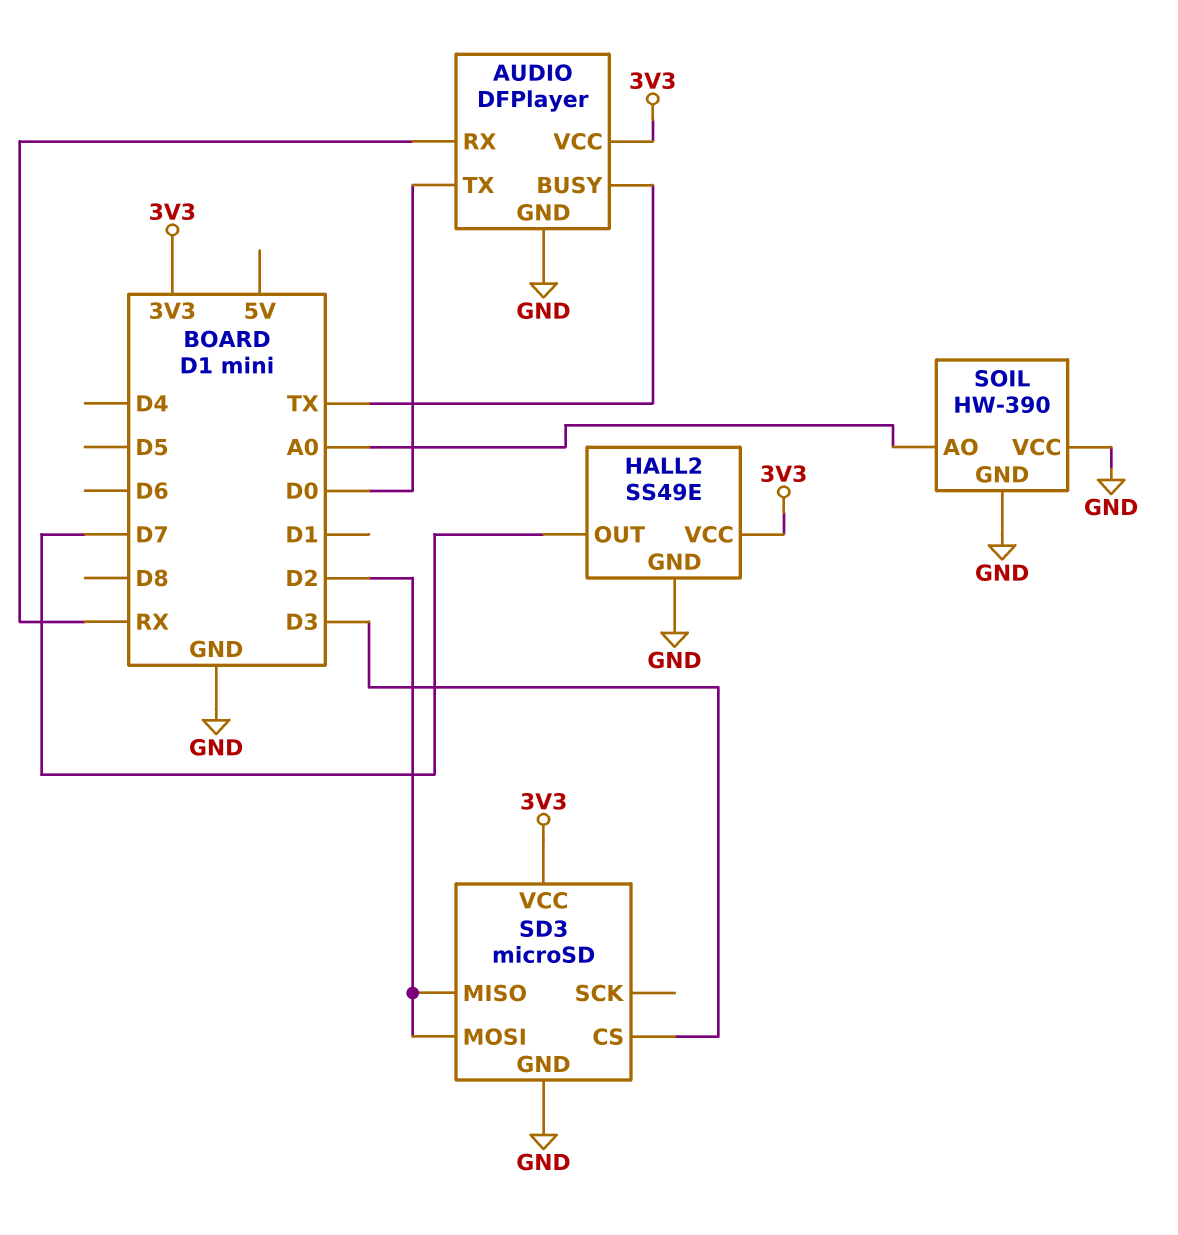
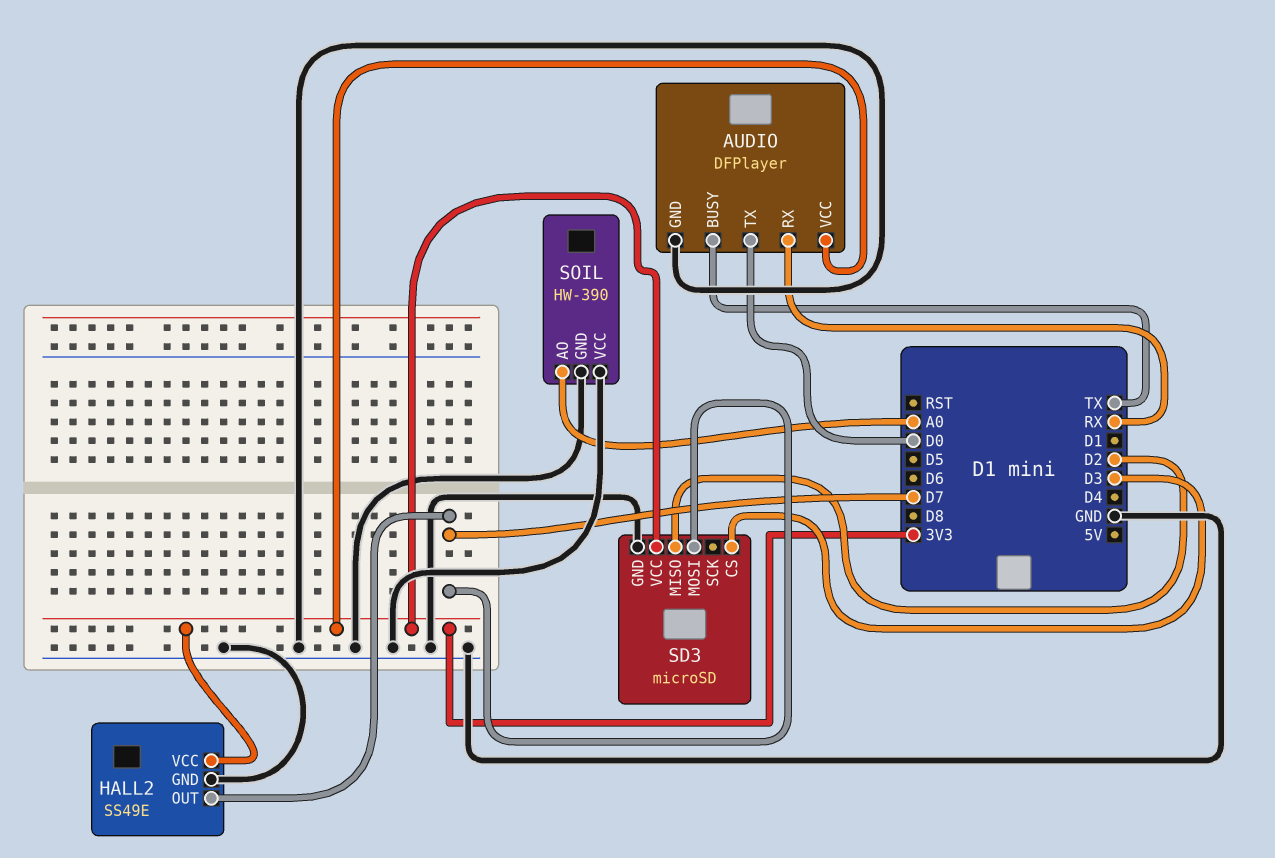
SD3 pin MOSI: D2 -> D7

